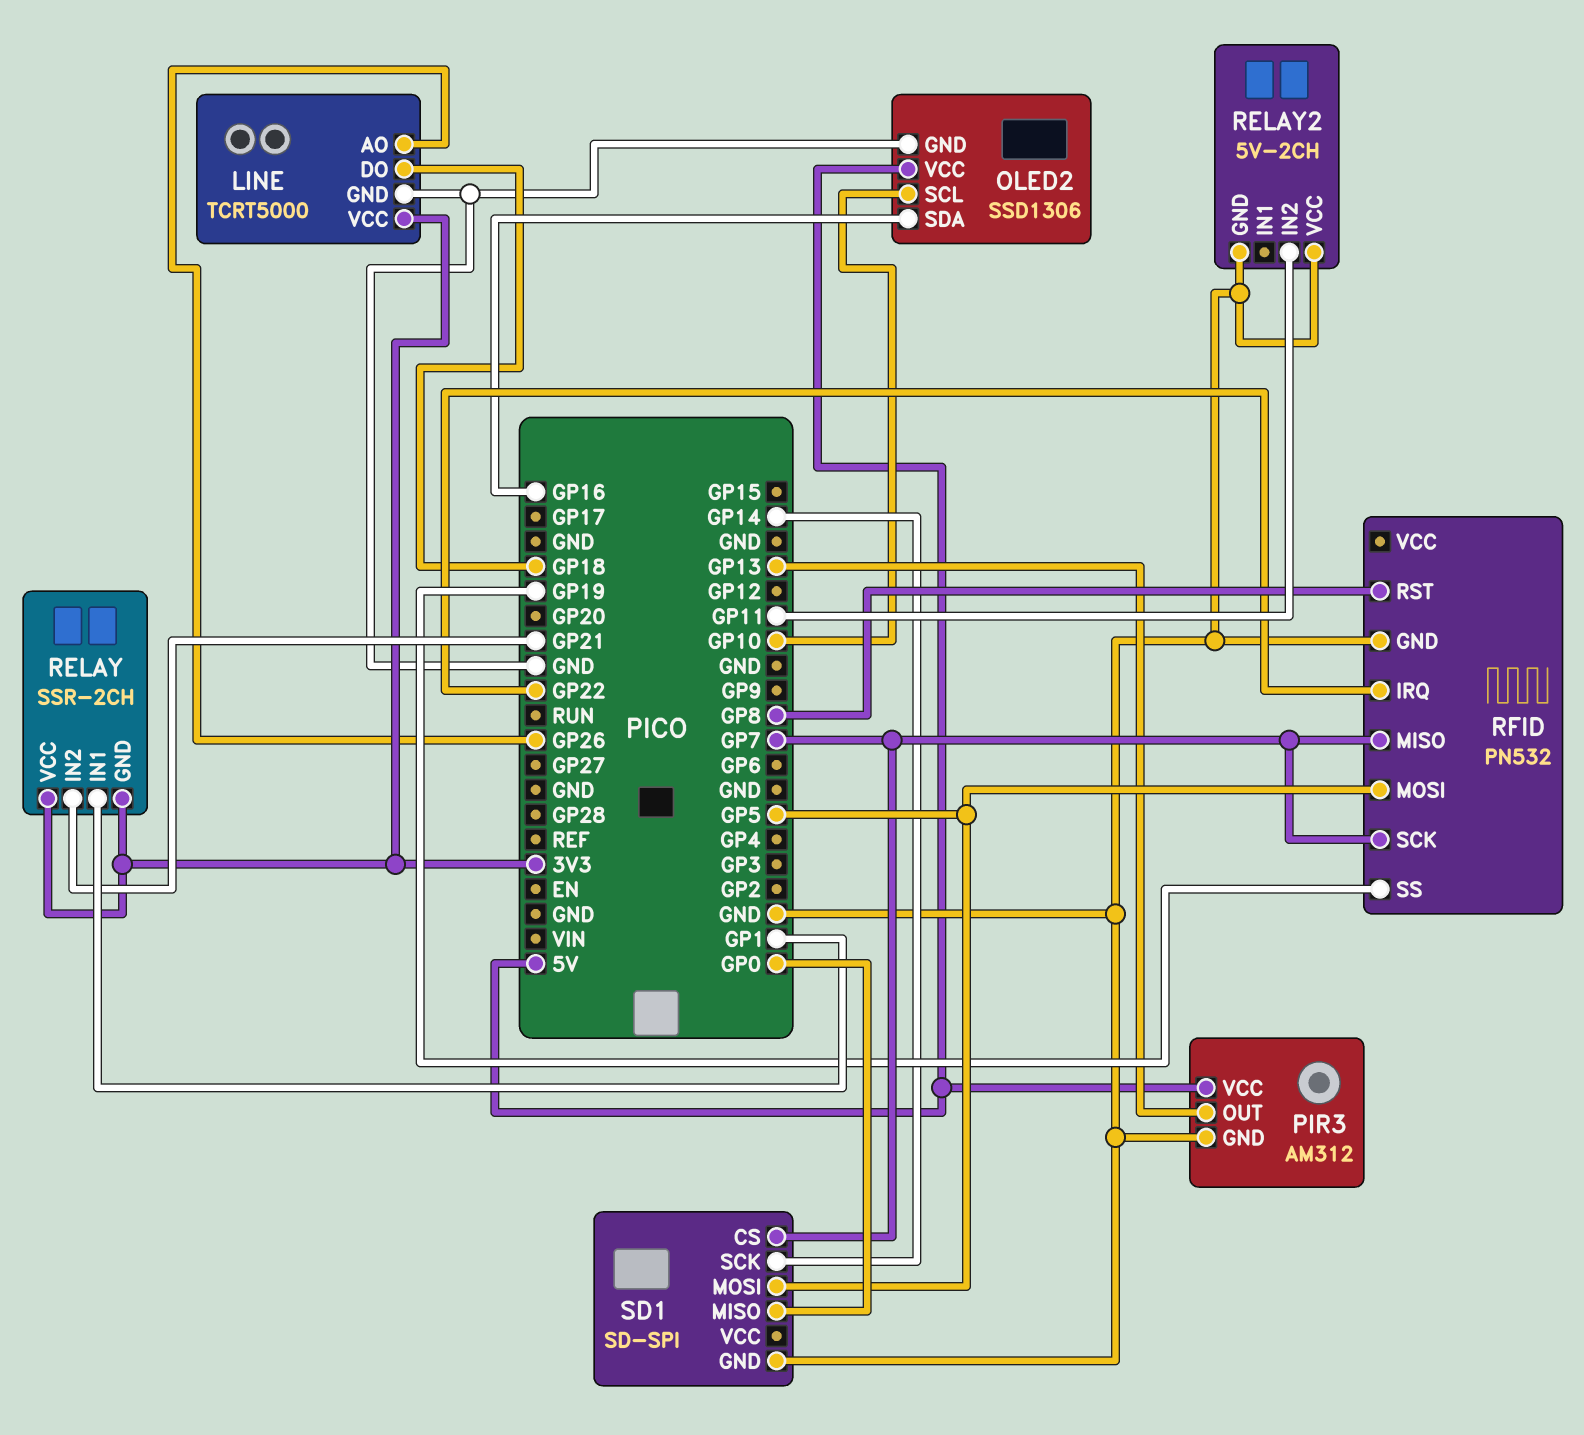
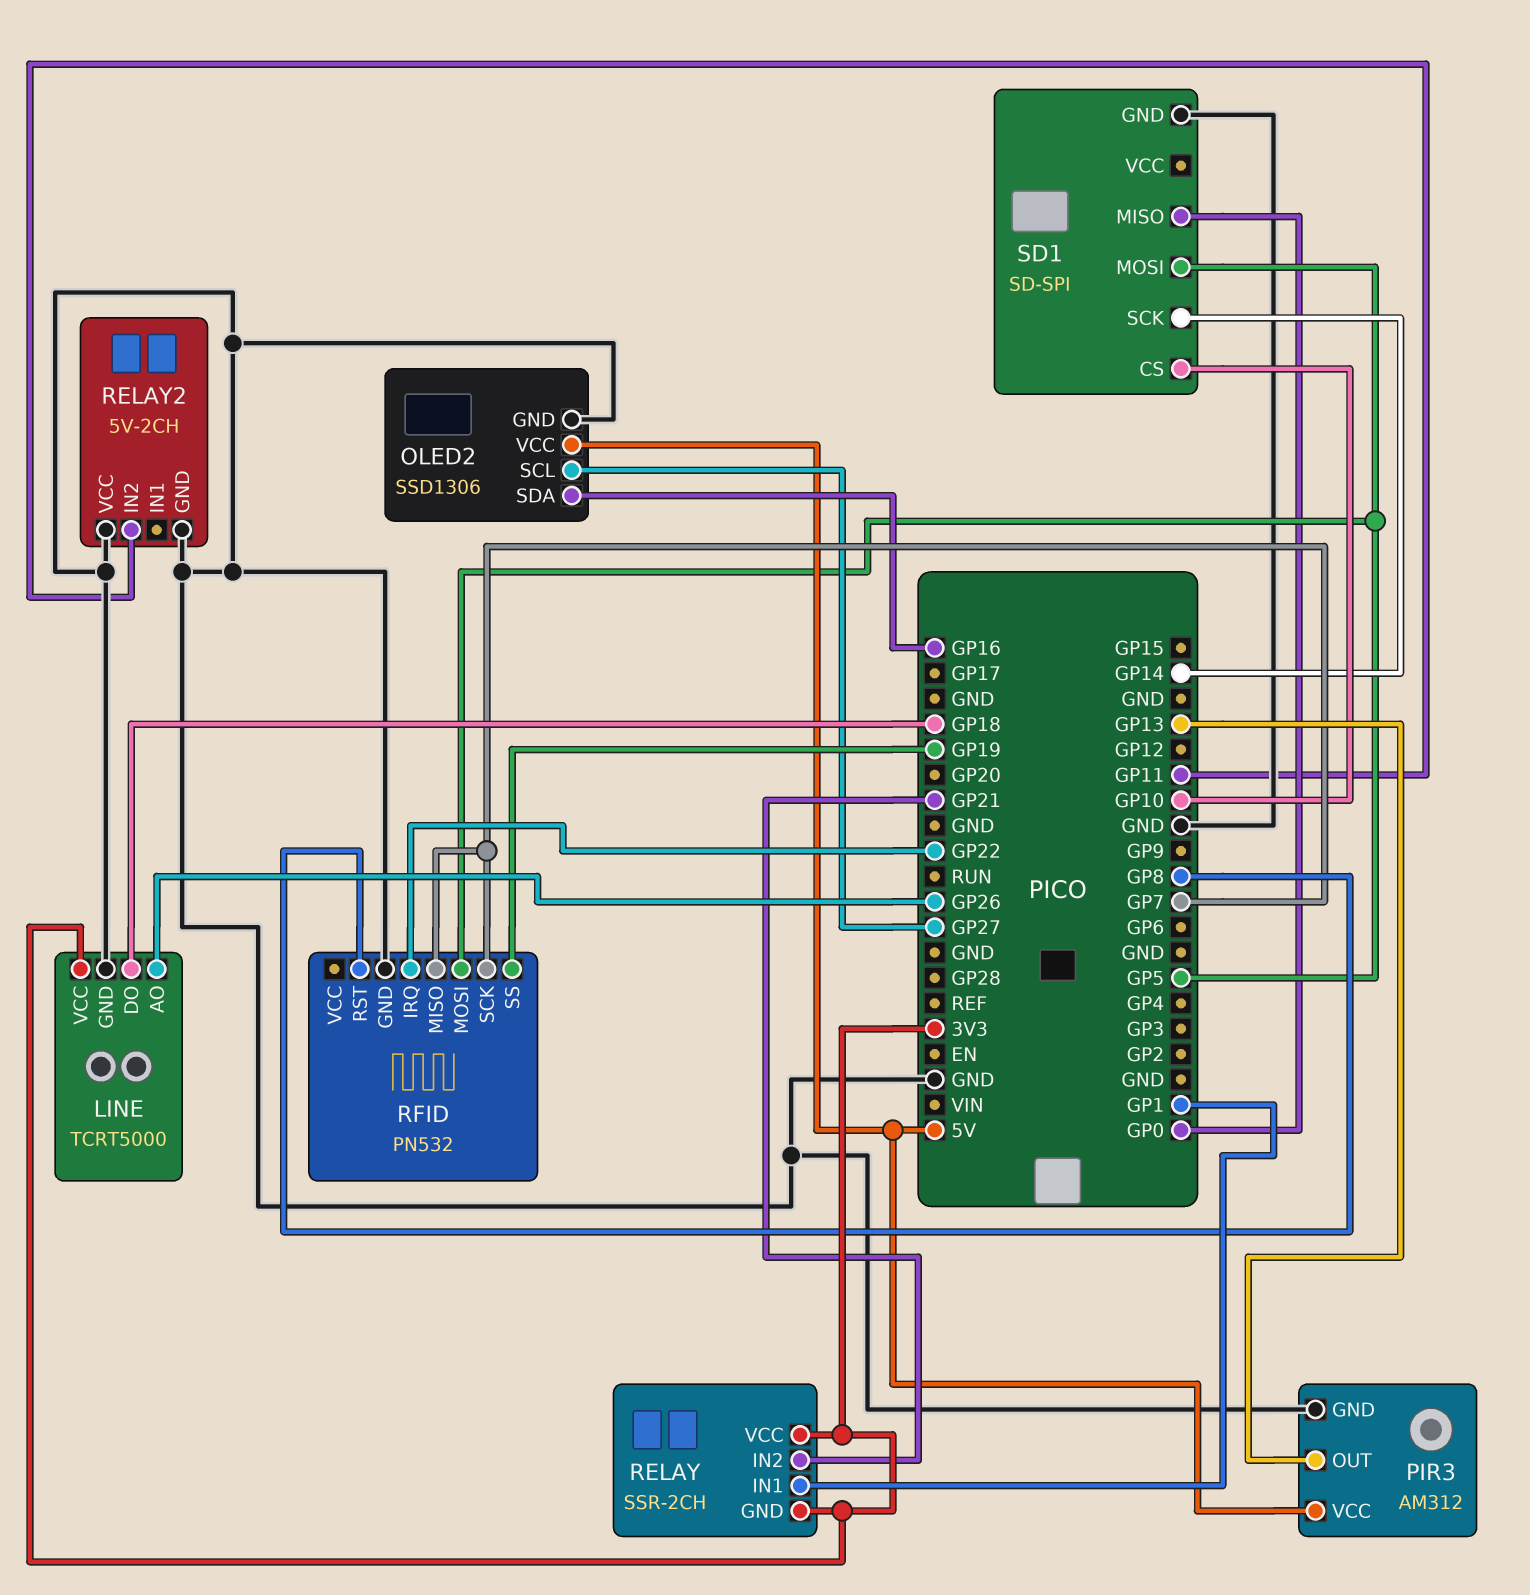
OLED2 pin SCL: GP10 -> GP27
SD1 pin CS: GP7 -> GP10

